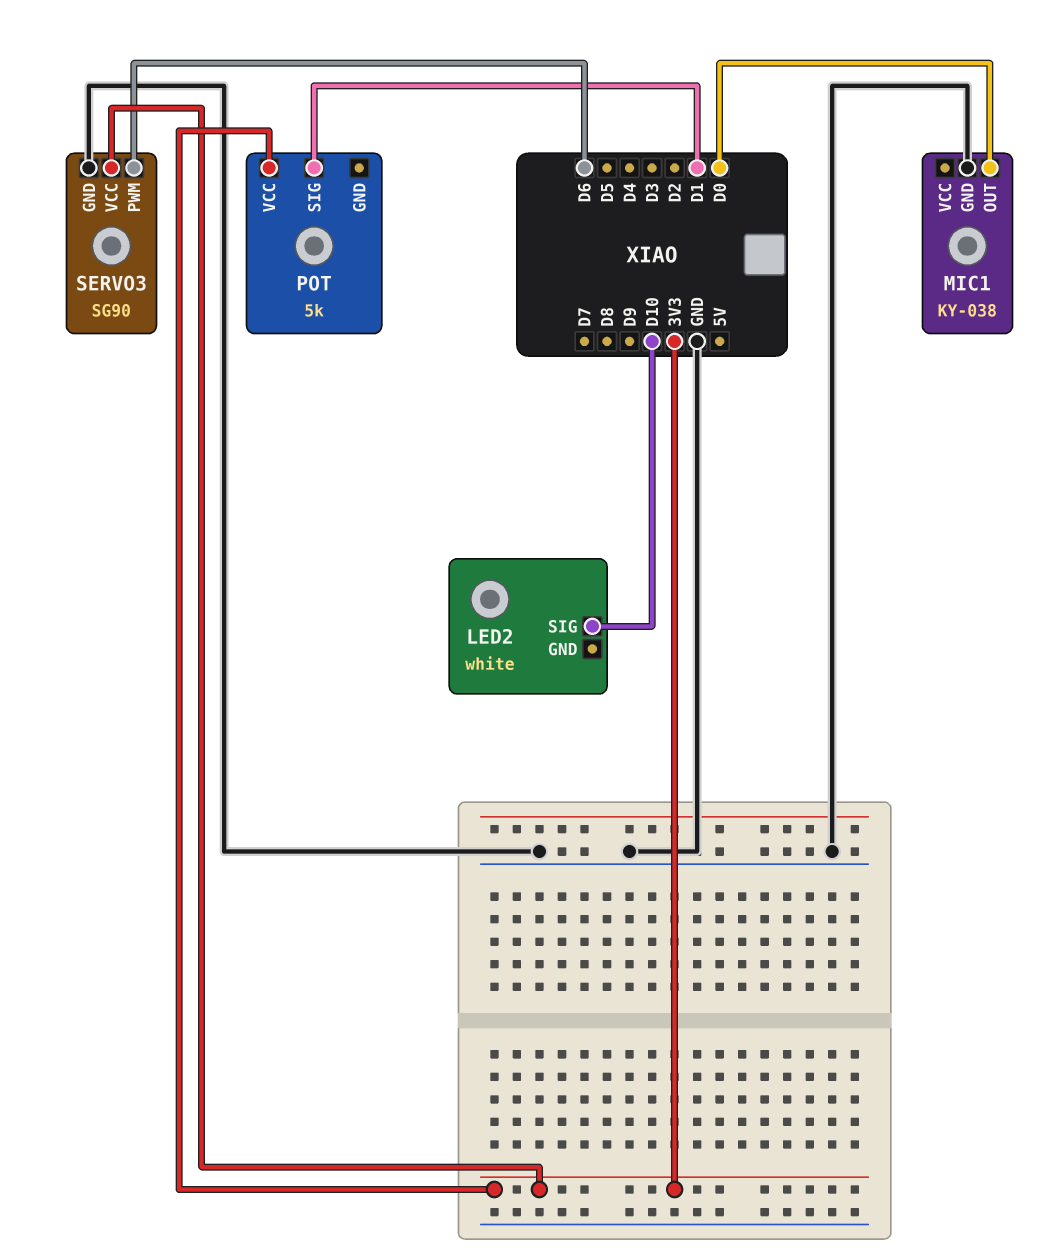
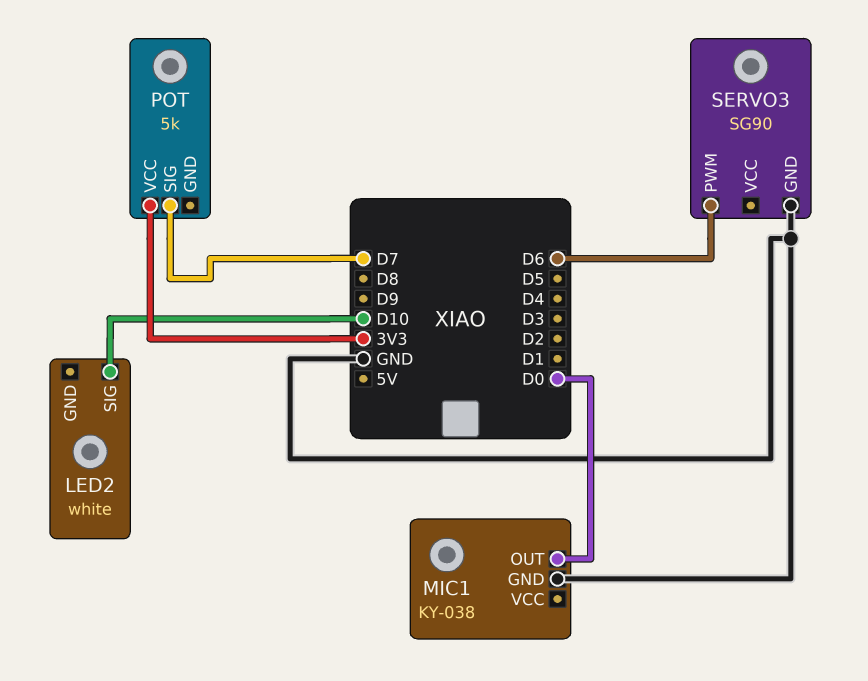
POT pin SIG: D1 -> D7
SERVO3 pin VCC: 3V3 -> none

